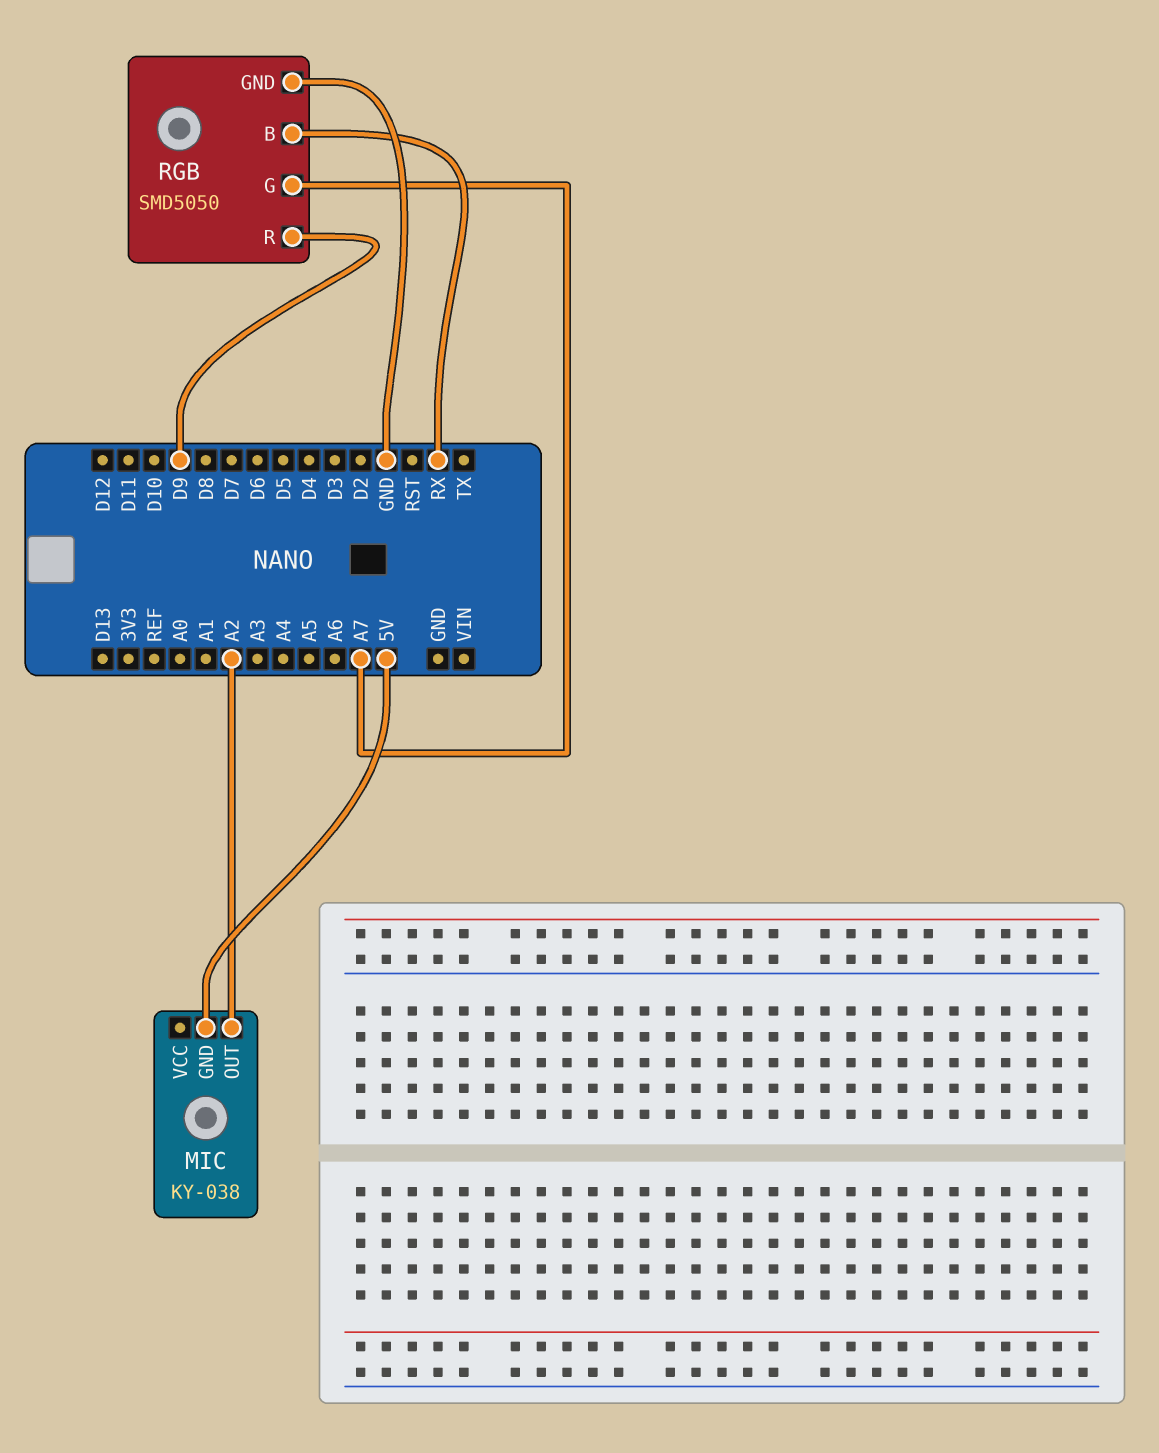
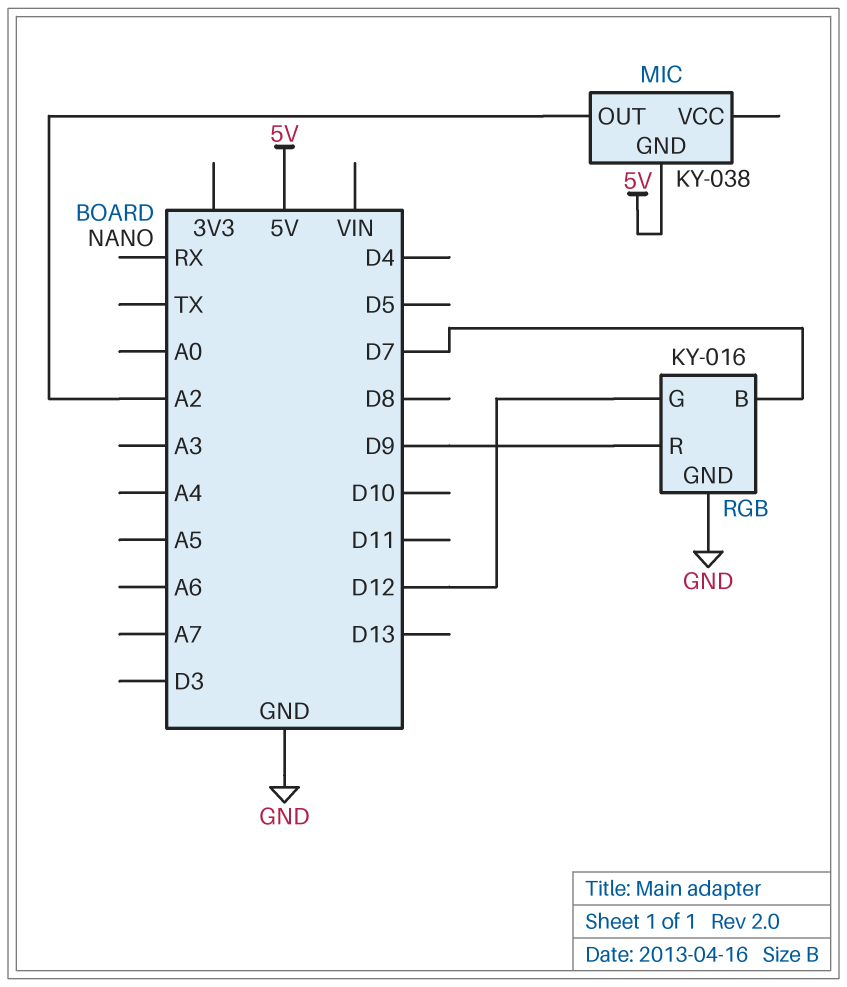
RGB: SMD5050 -> KY-016
RGB pin B: RX -> D7
RGB pin G: A7 -> D12

